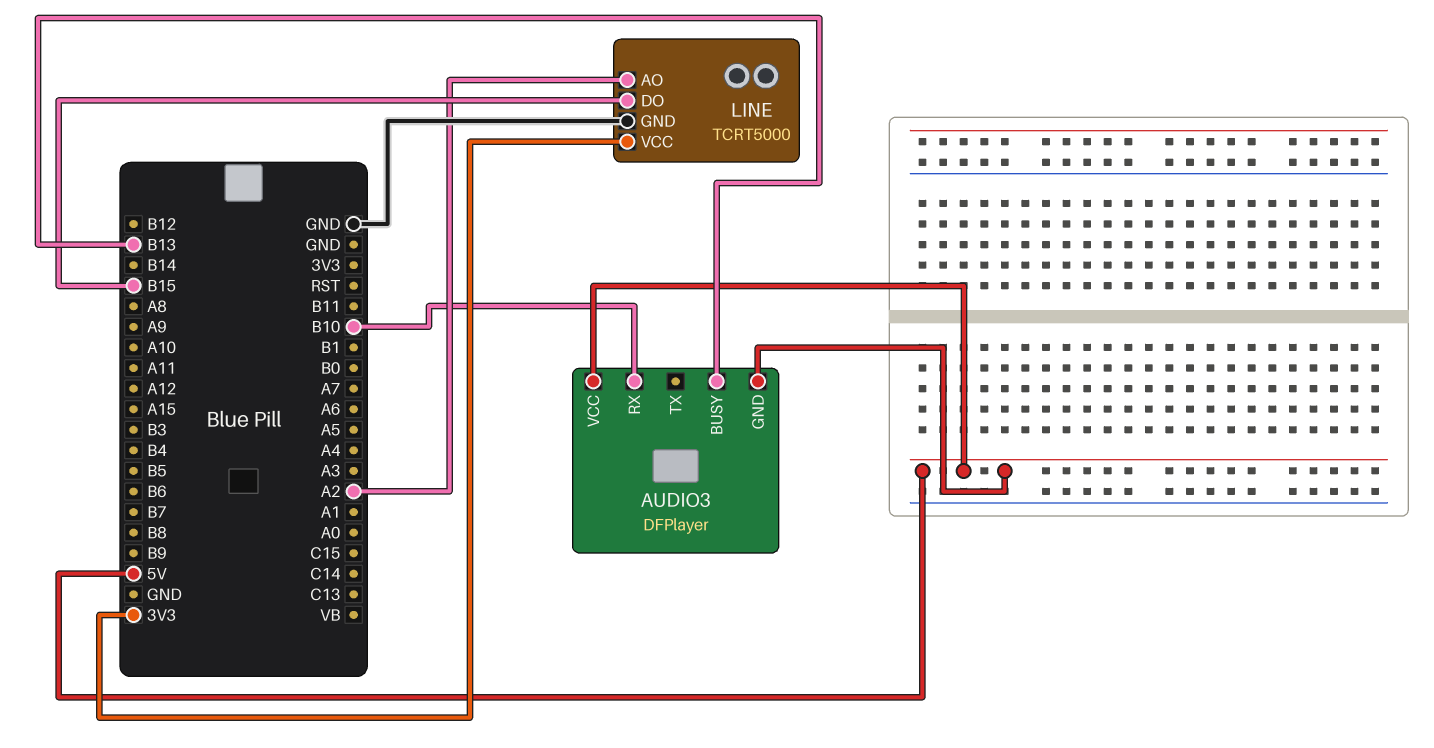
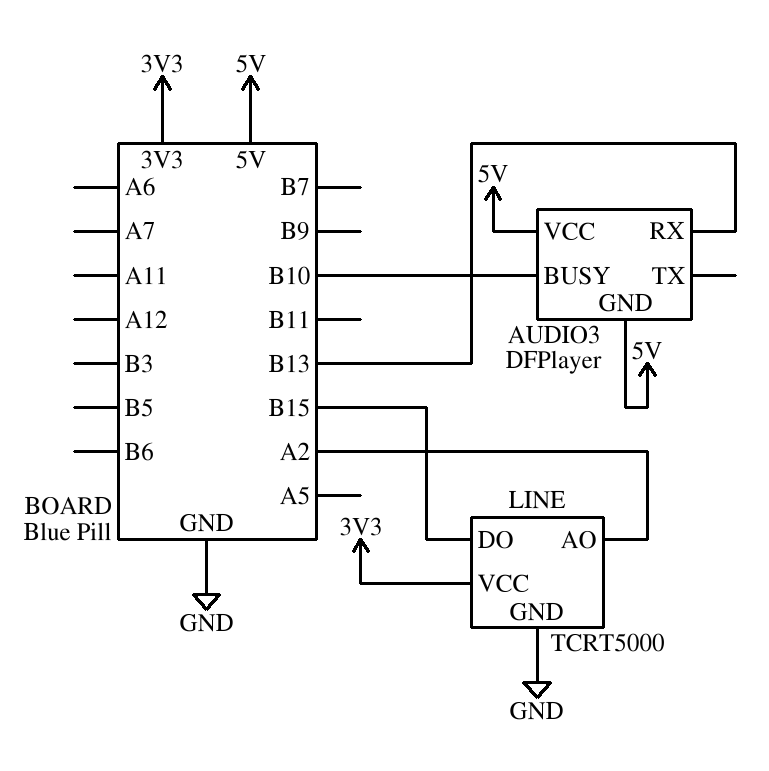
AUDIO3 pin BUSY: B13 -> B10
AUDIO3 pin RX: B10 -> B13

